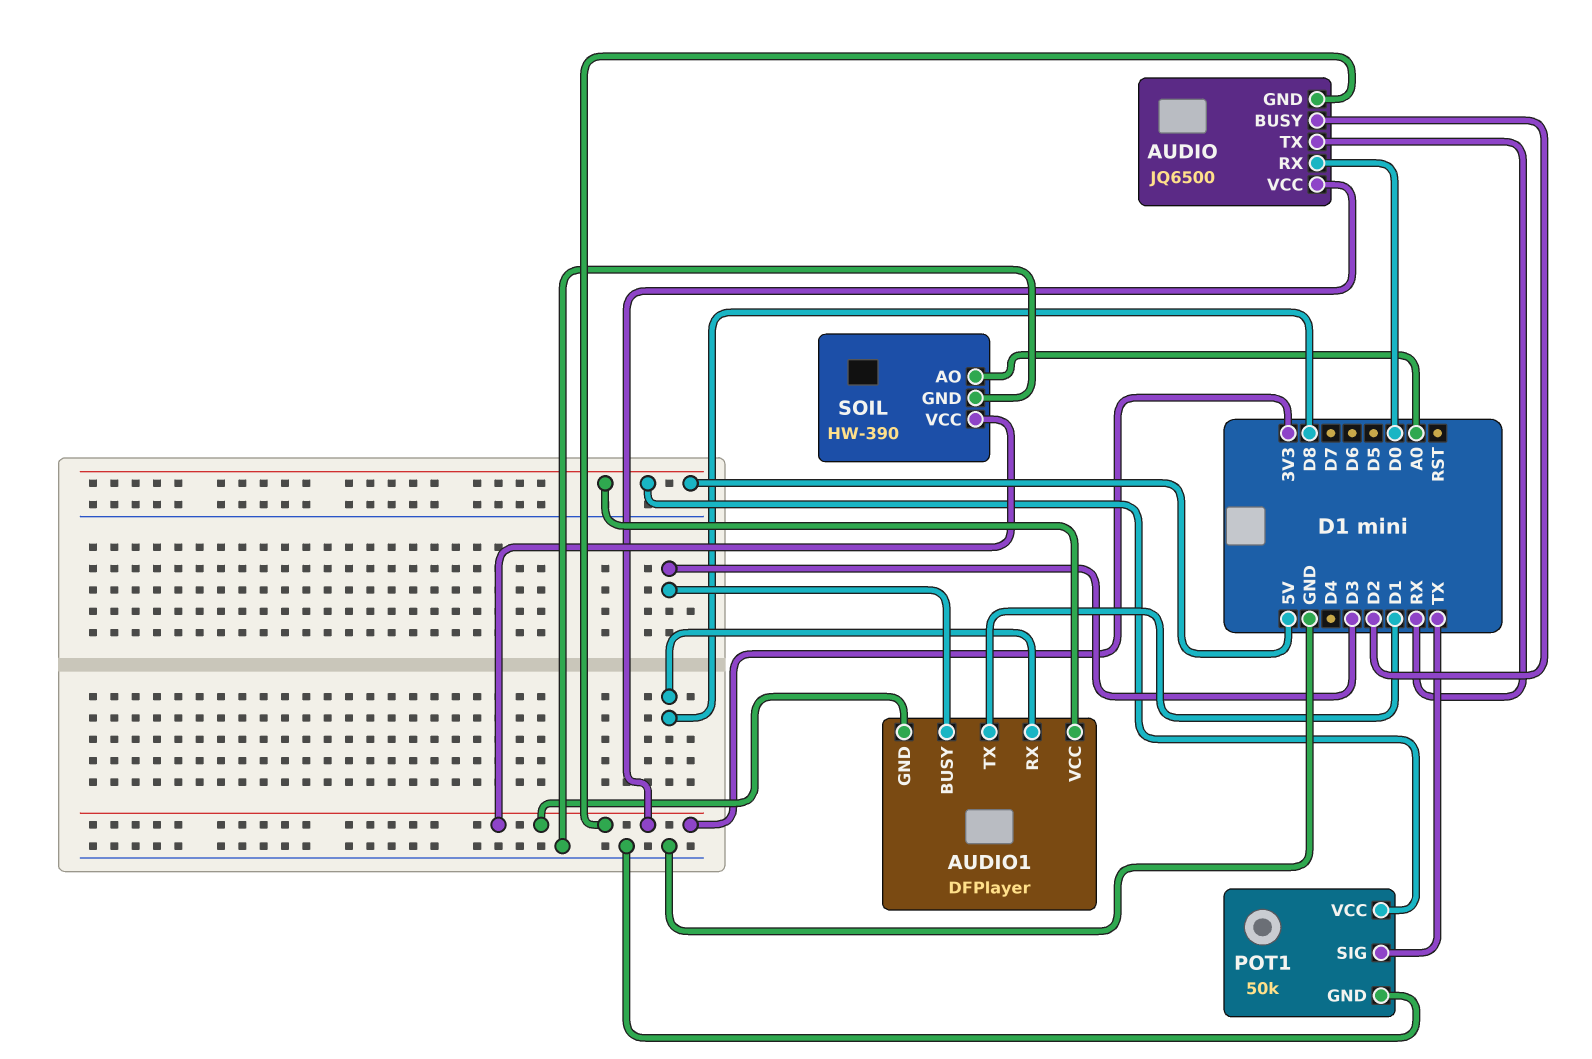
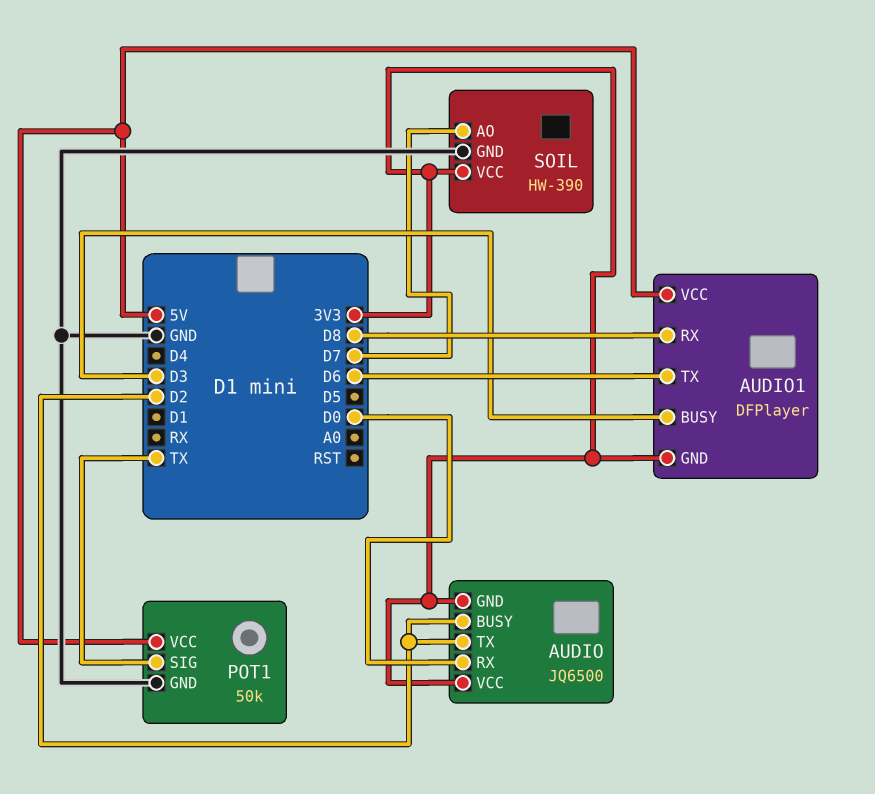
AUDIO pin TX: RX -> D2
AUDIO1 pin TX: D1 -> D6
SOIL pin AO: A0 -> D7

